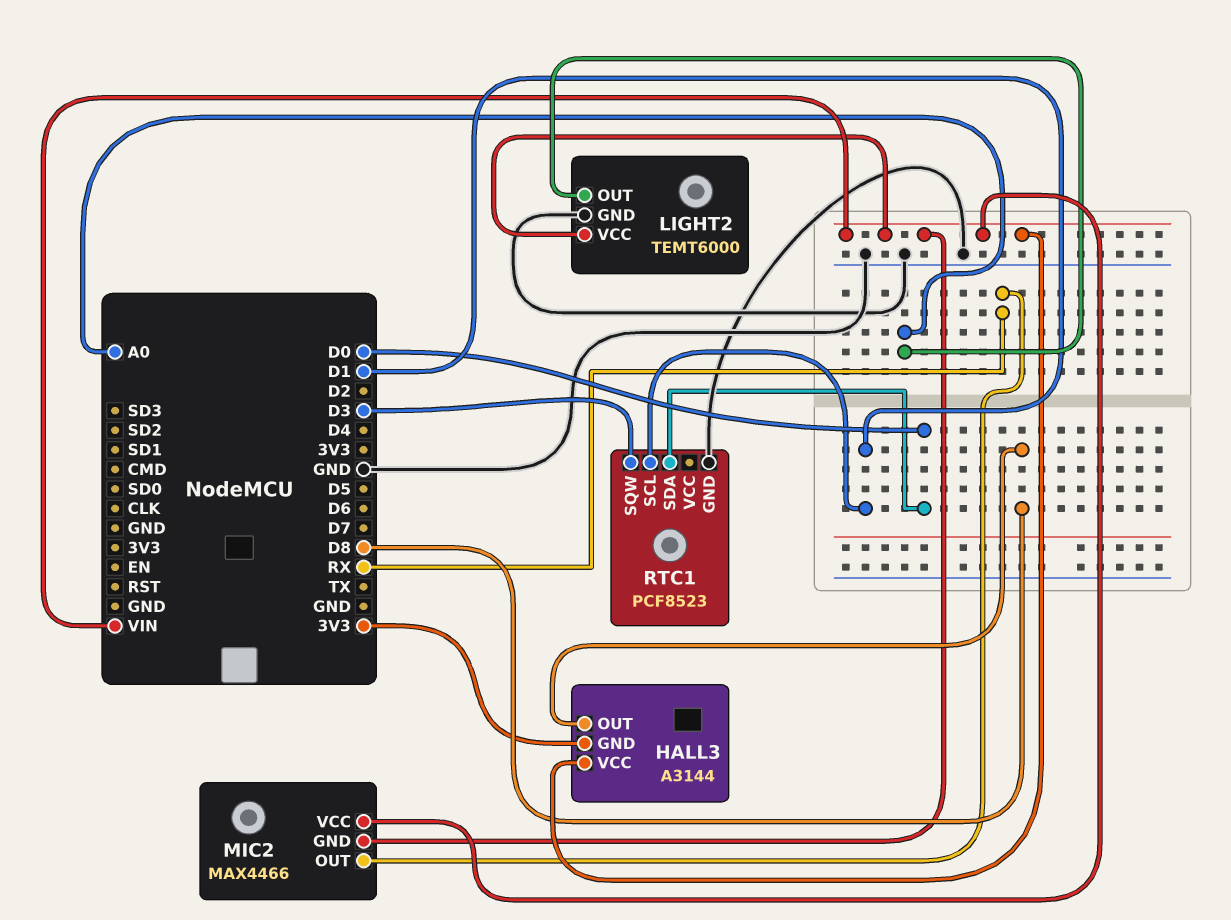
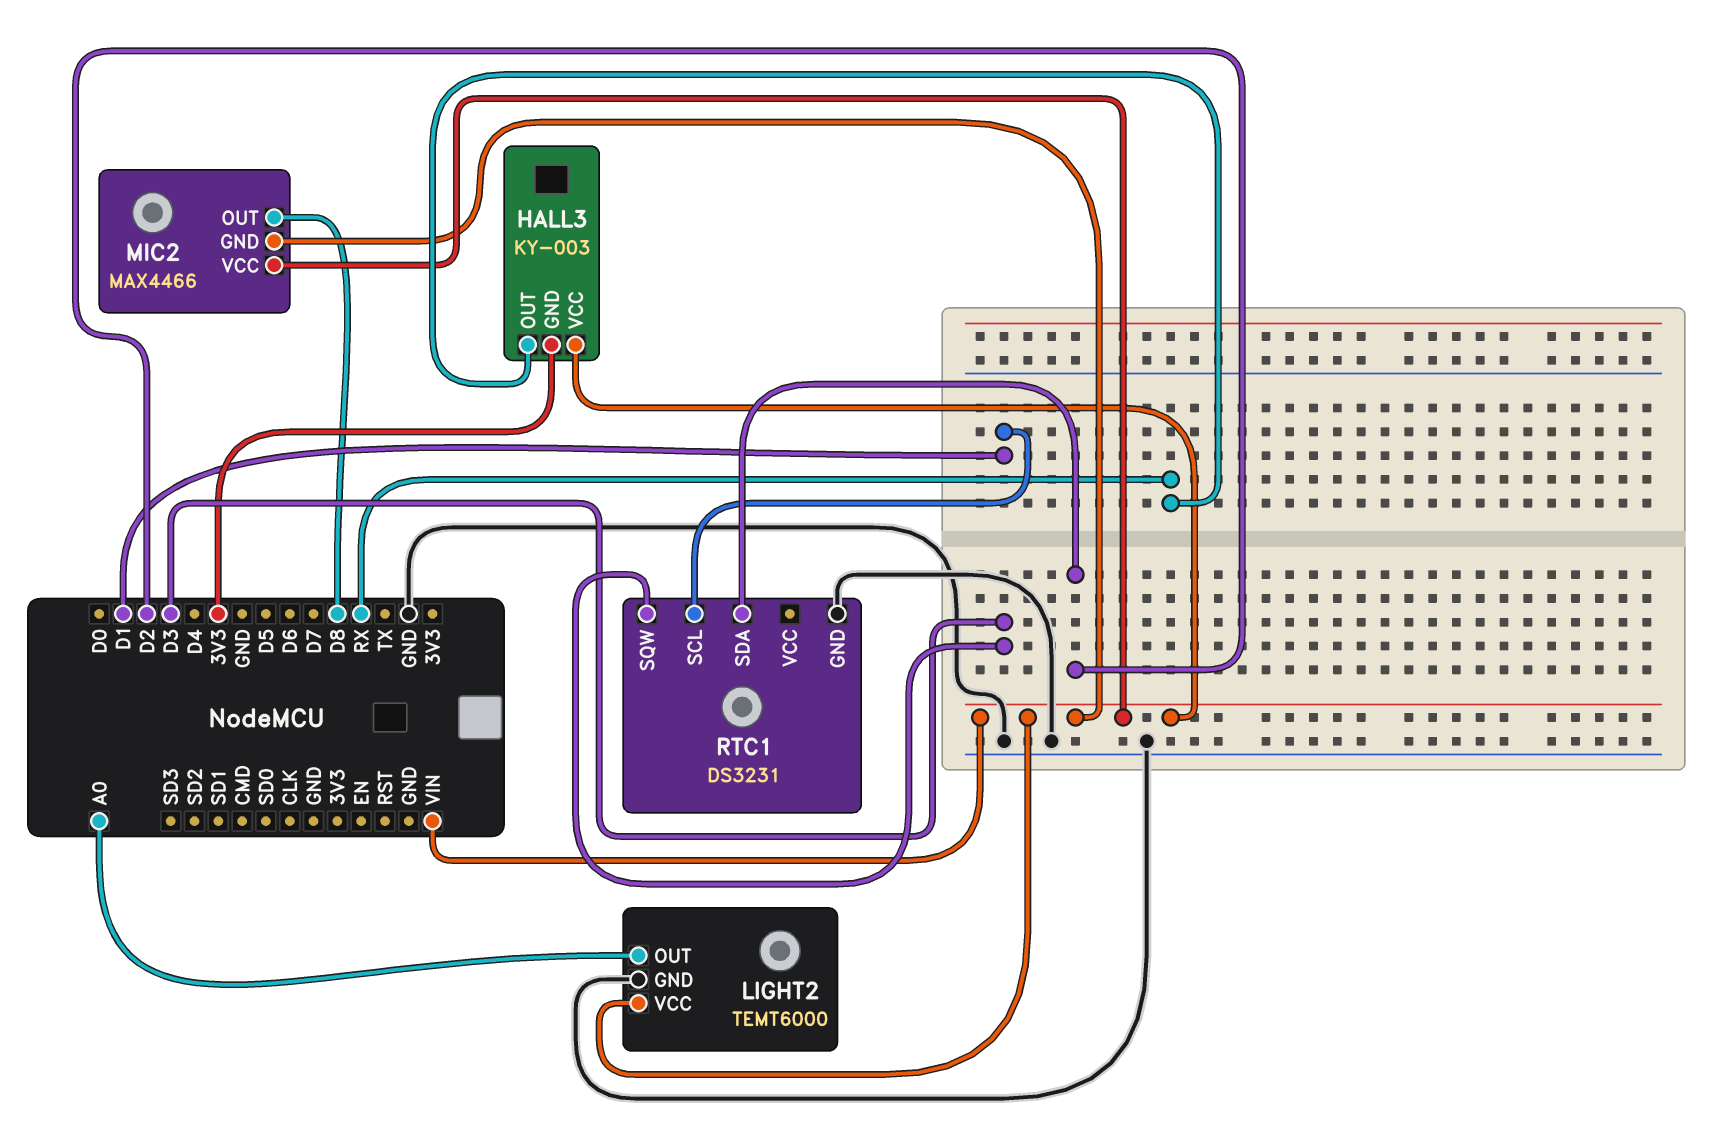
HALL3: A3144 -> KY-003
HALL3 pin OUT: D8 -> RX
MIC2 pin OUT: RX -> D8
RTC1: PCF8523 -> DS3231
RTC1 pin SDA: D0 -> D2

